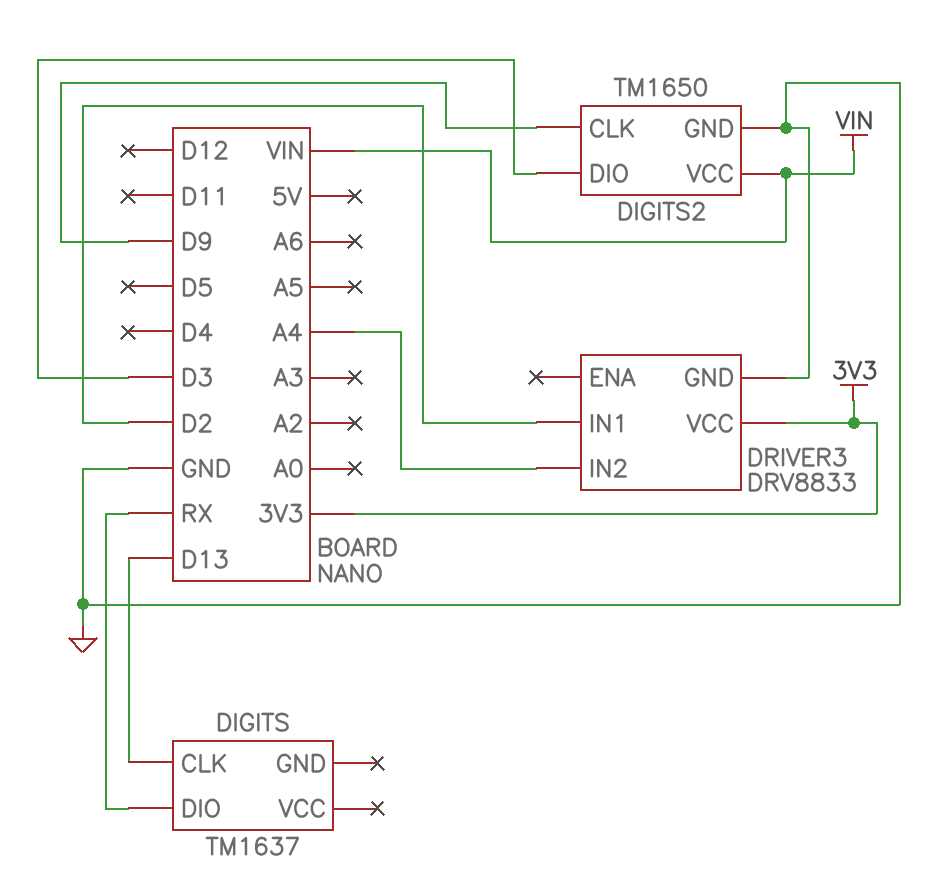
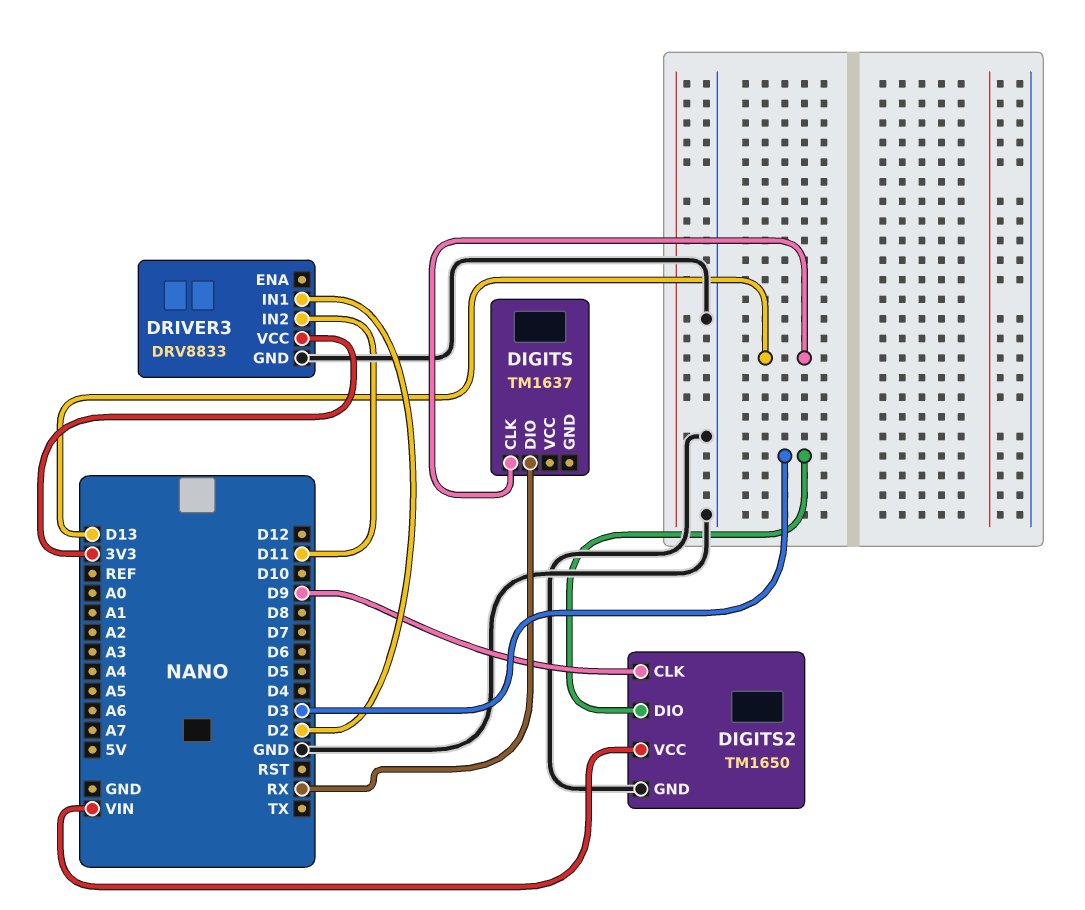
DRIVER3 pin IN2: A4 -> D11

